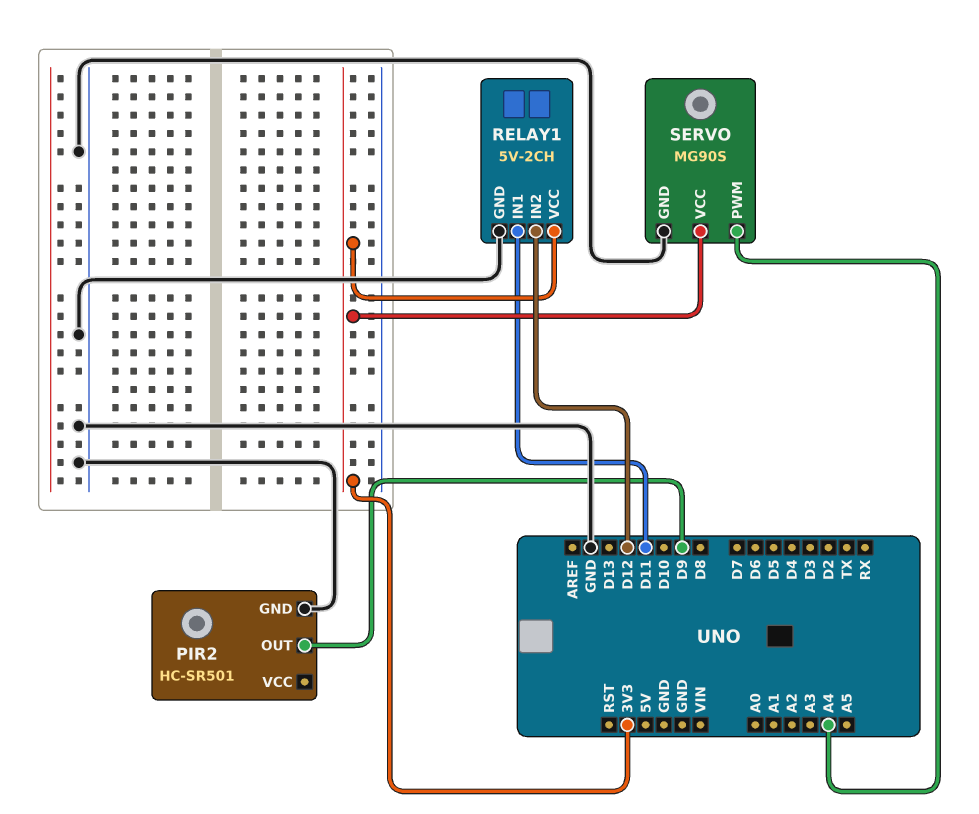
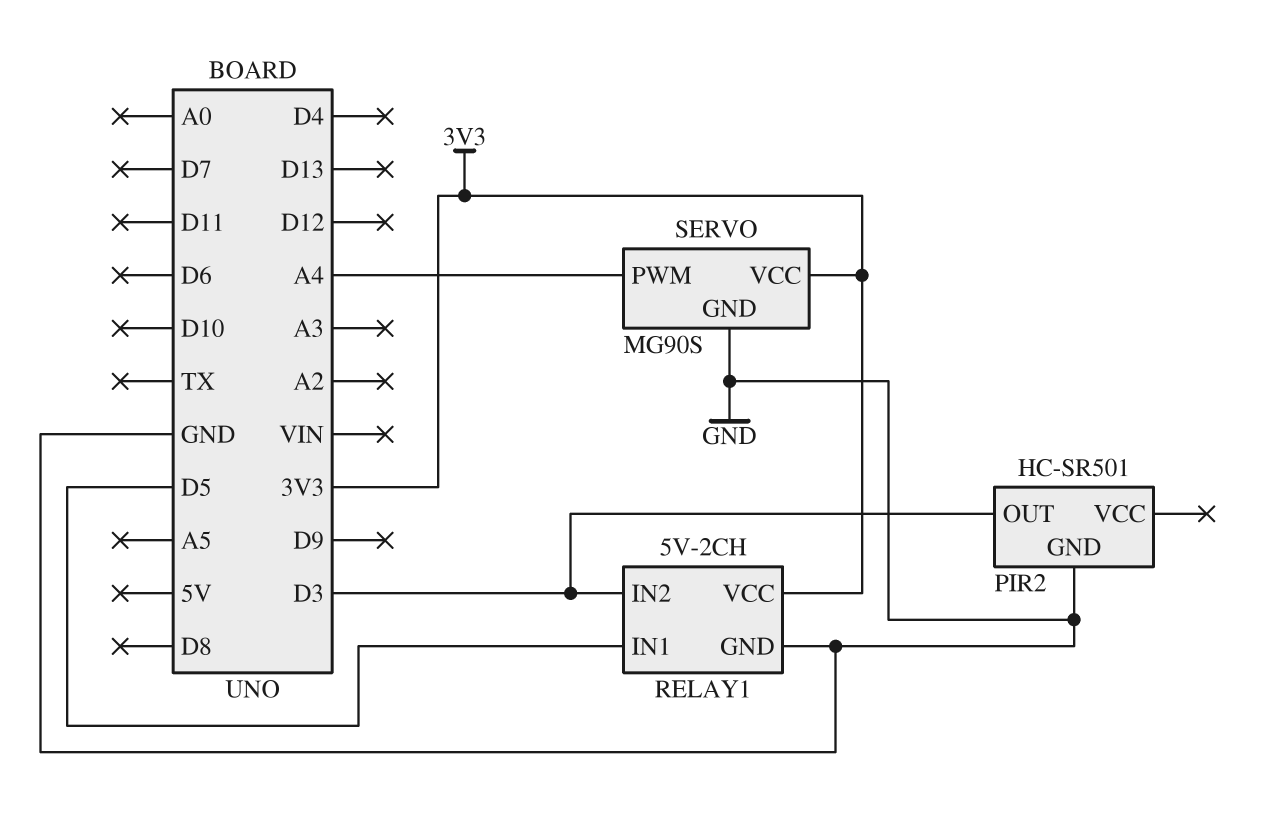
PIR2 pin OUT: D9 -> D3
RELAY1 pin IN1: D11 -> D5
RELAY1 pin IN2: D12 -> D3

